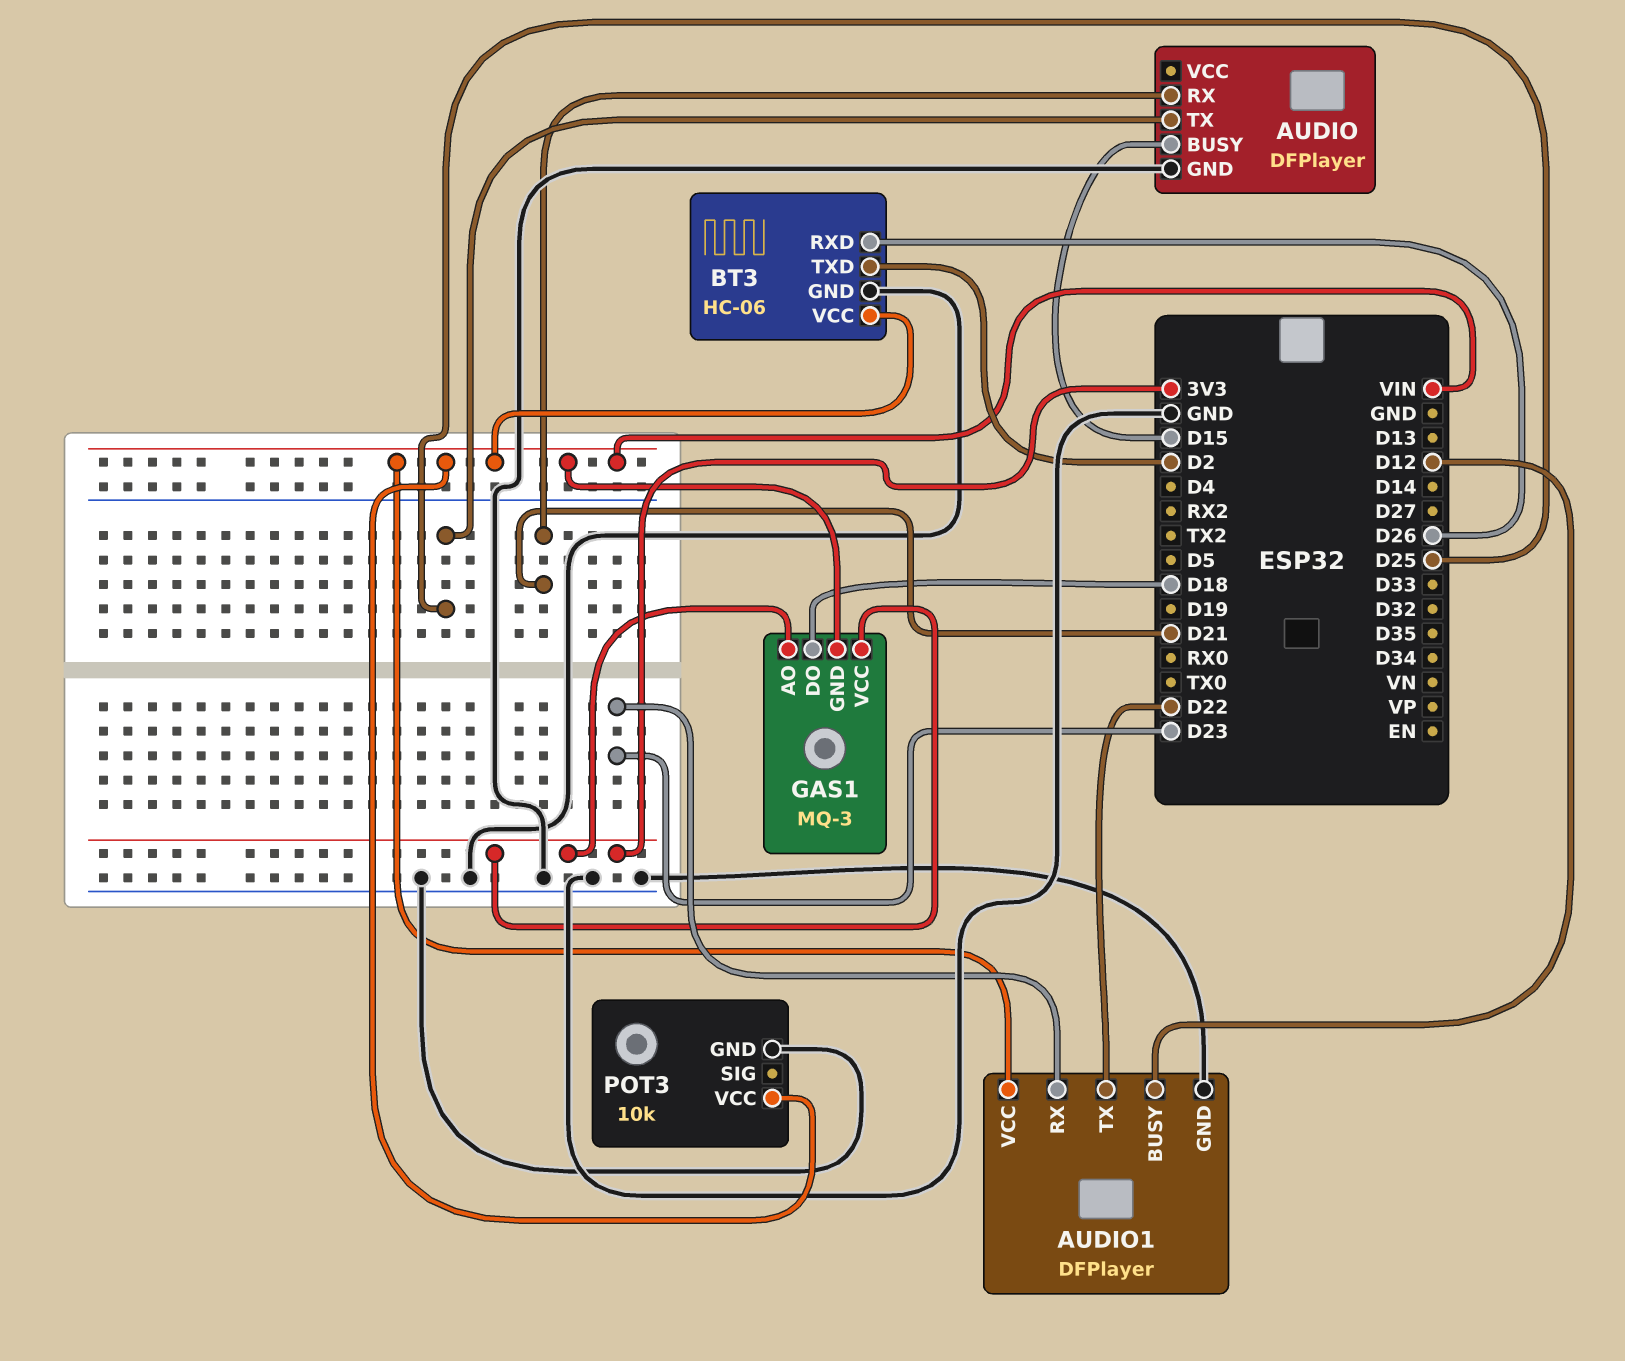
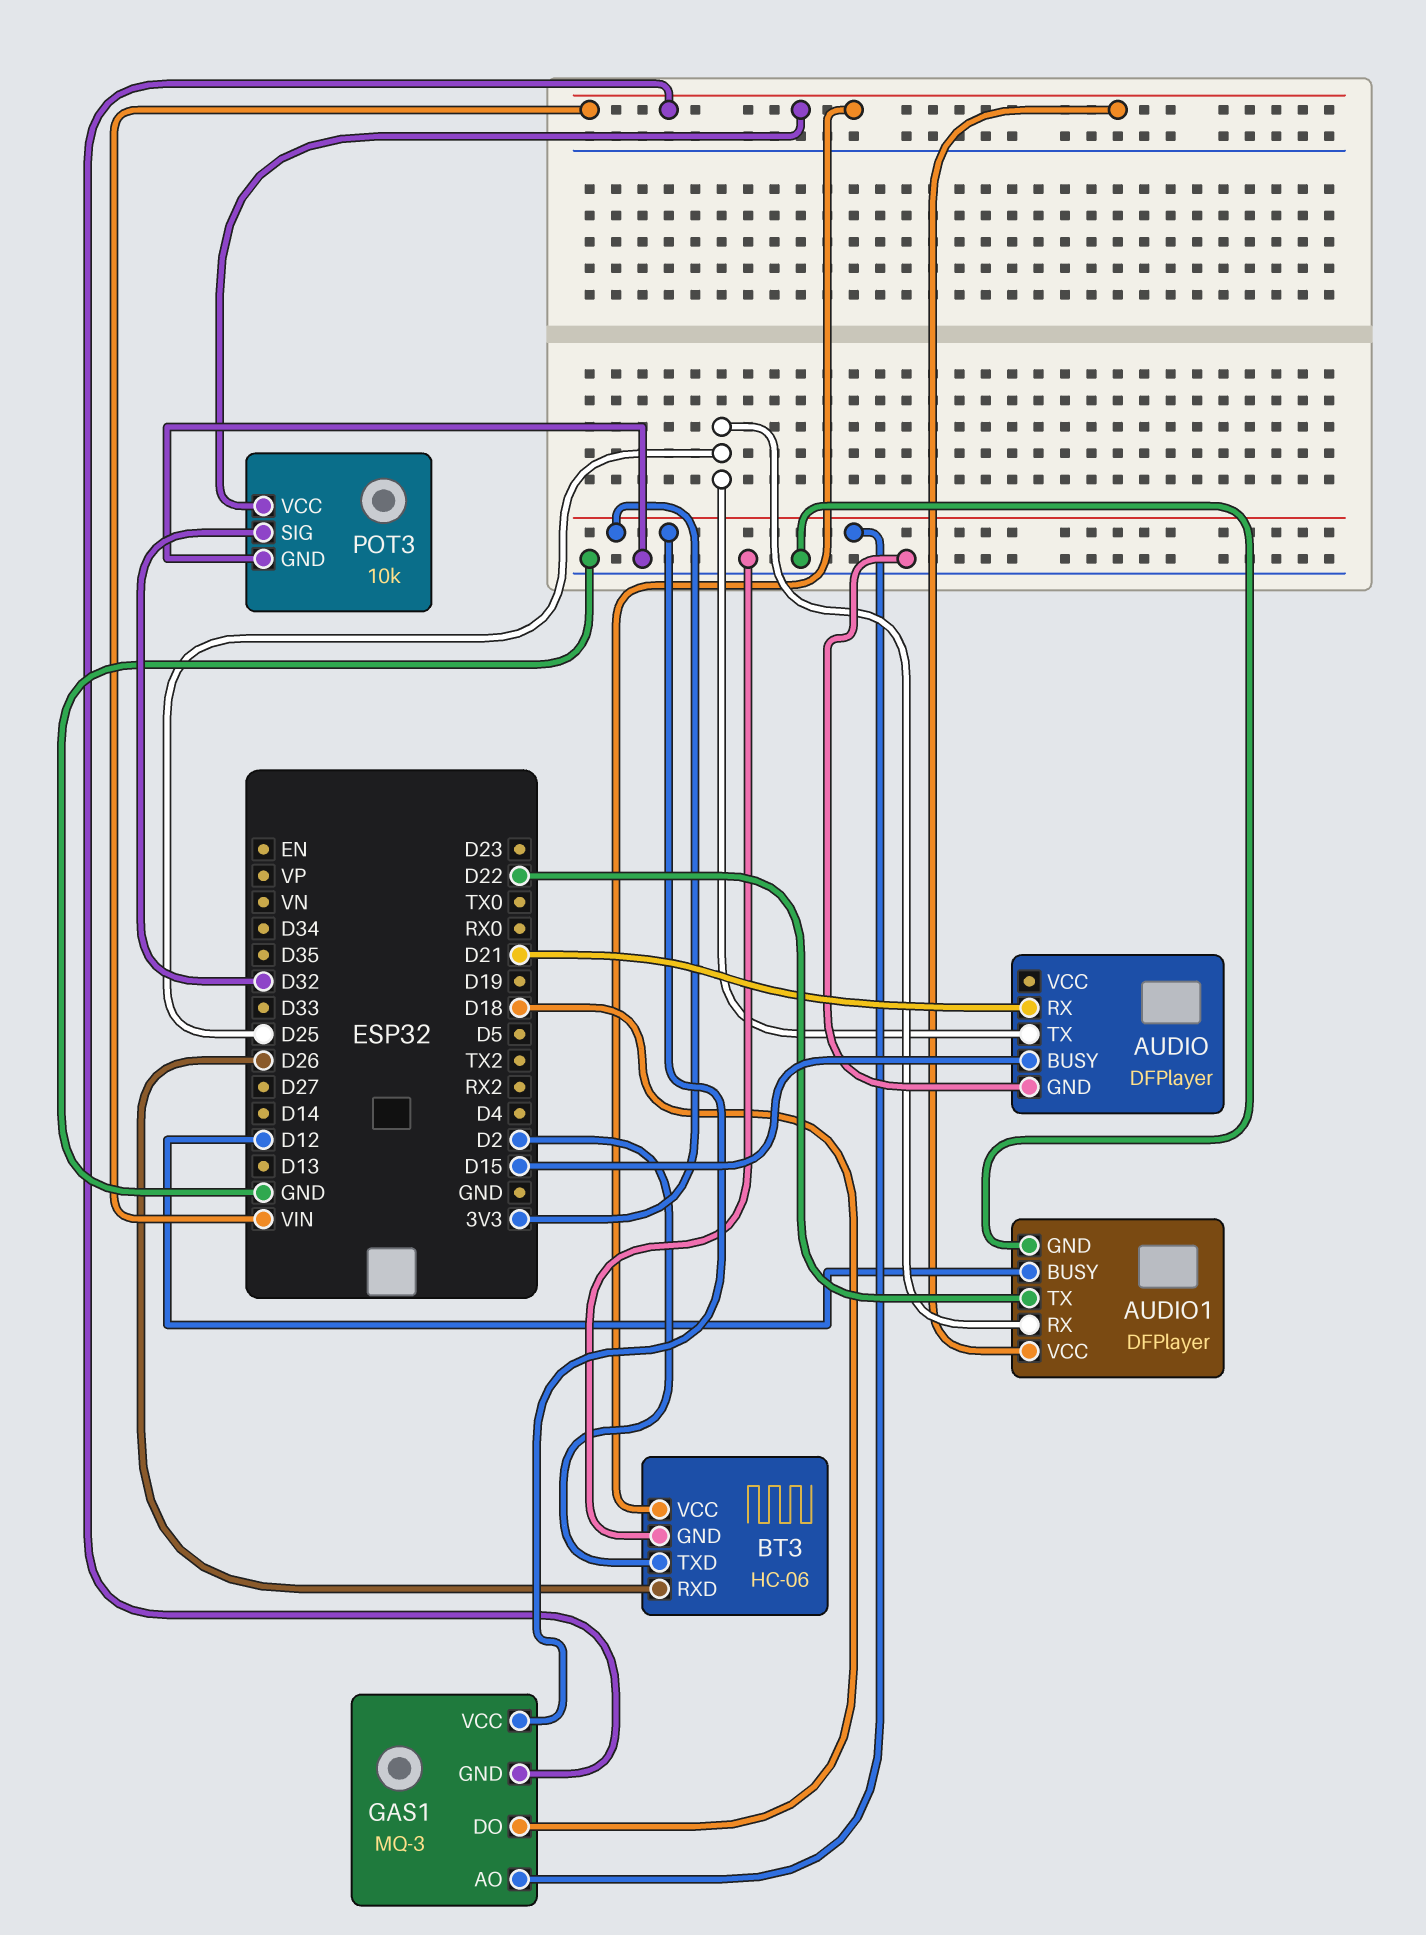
AUDIO1 pin RX: D23 -> D25
POT3 pin SIG: none -> D32

